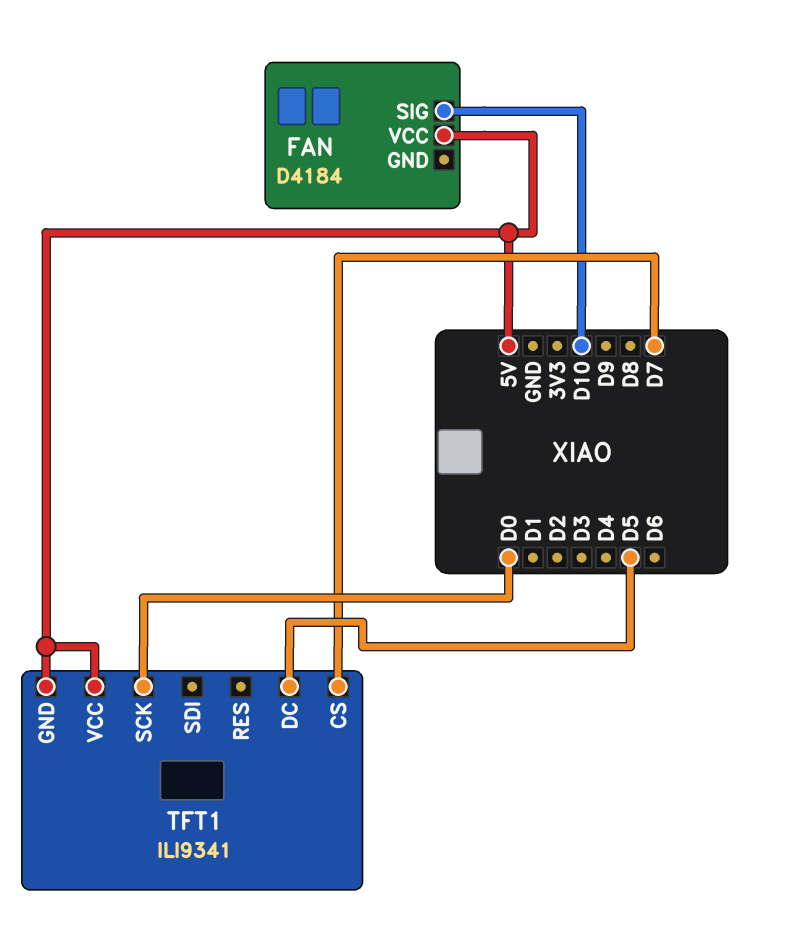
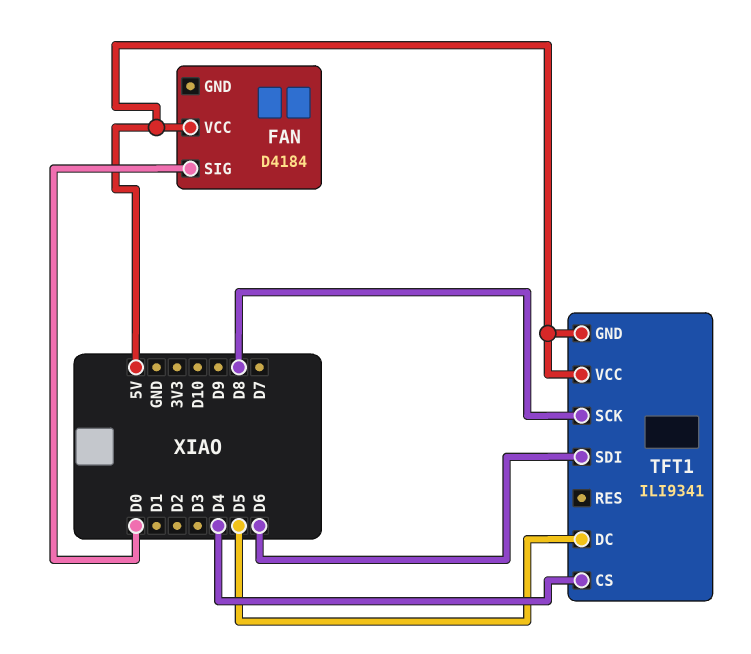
FAN pin SIG: D10 -> D0
TFT1 pin CS: D7 -> D4
TFT1 pin SCK: D0 -> D8
TFT1 pin SDI: none -> D6

